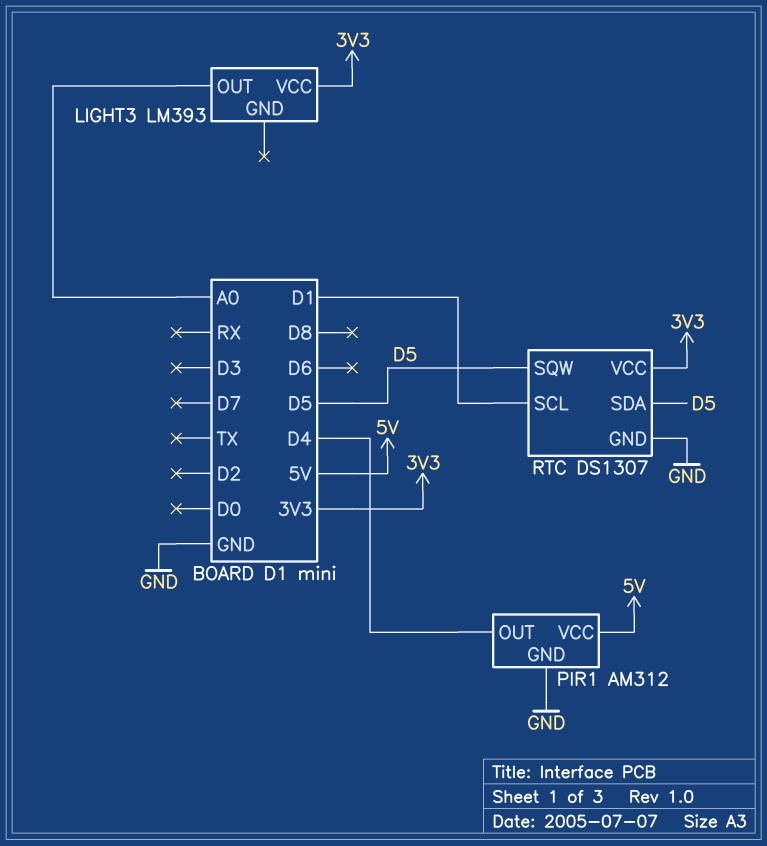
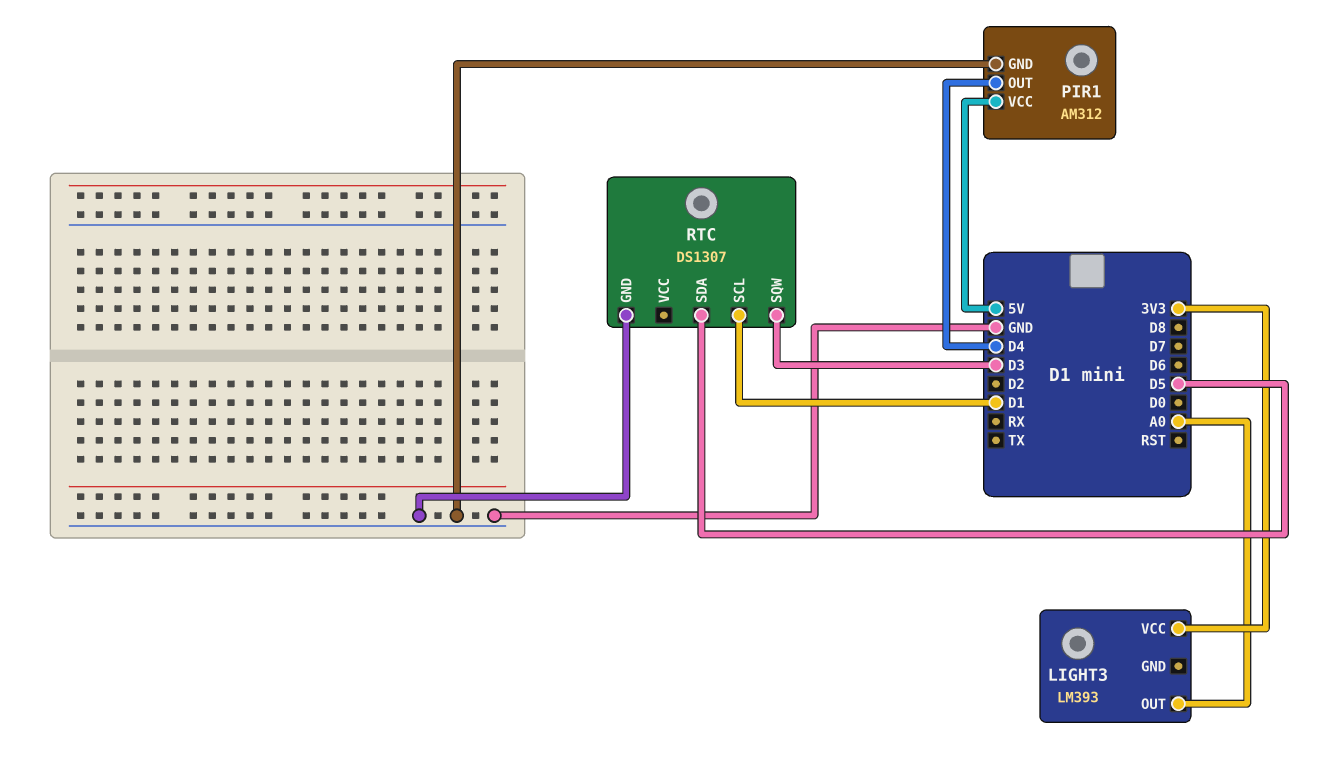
RTC pin SQW: D5 -> D3
RTC pin VCC: 3V3 -> none

